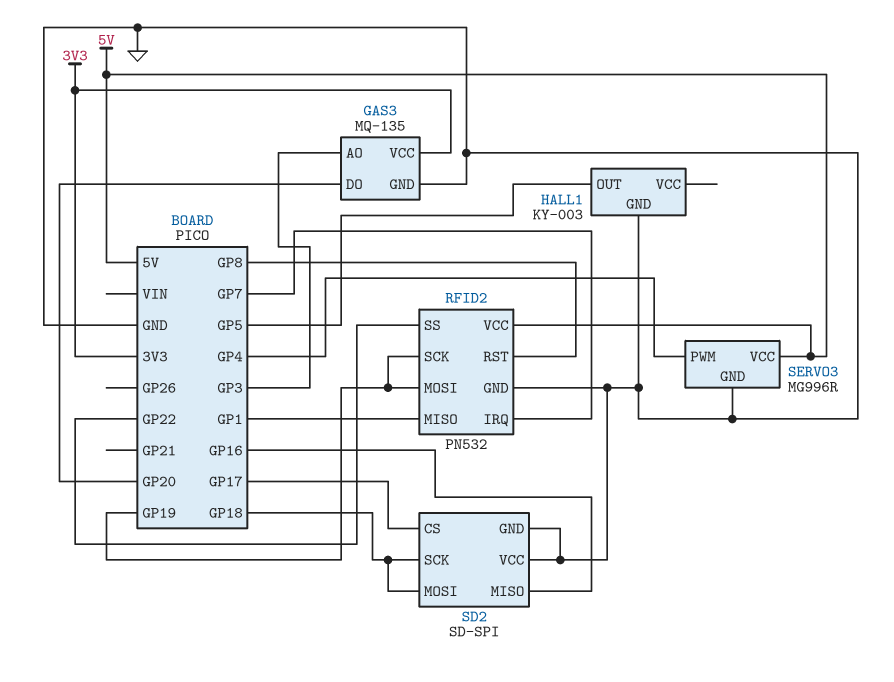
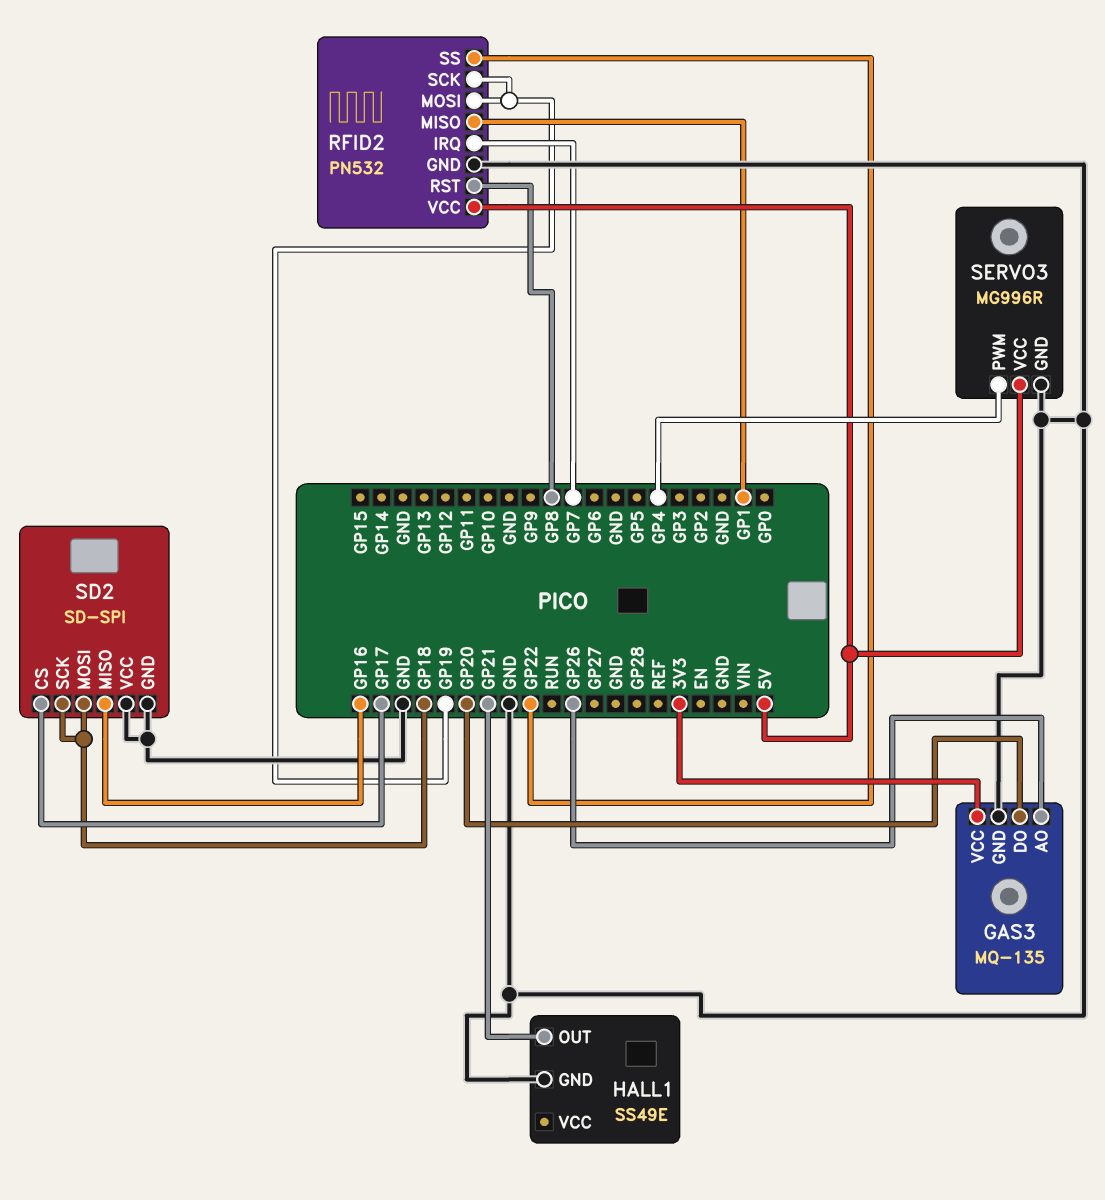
GAS3 pin AO: GP3 -> GP26
HALL1: KY-003 -> SS49E
HALL1 pin OUT: GP5 -> GP21

